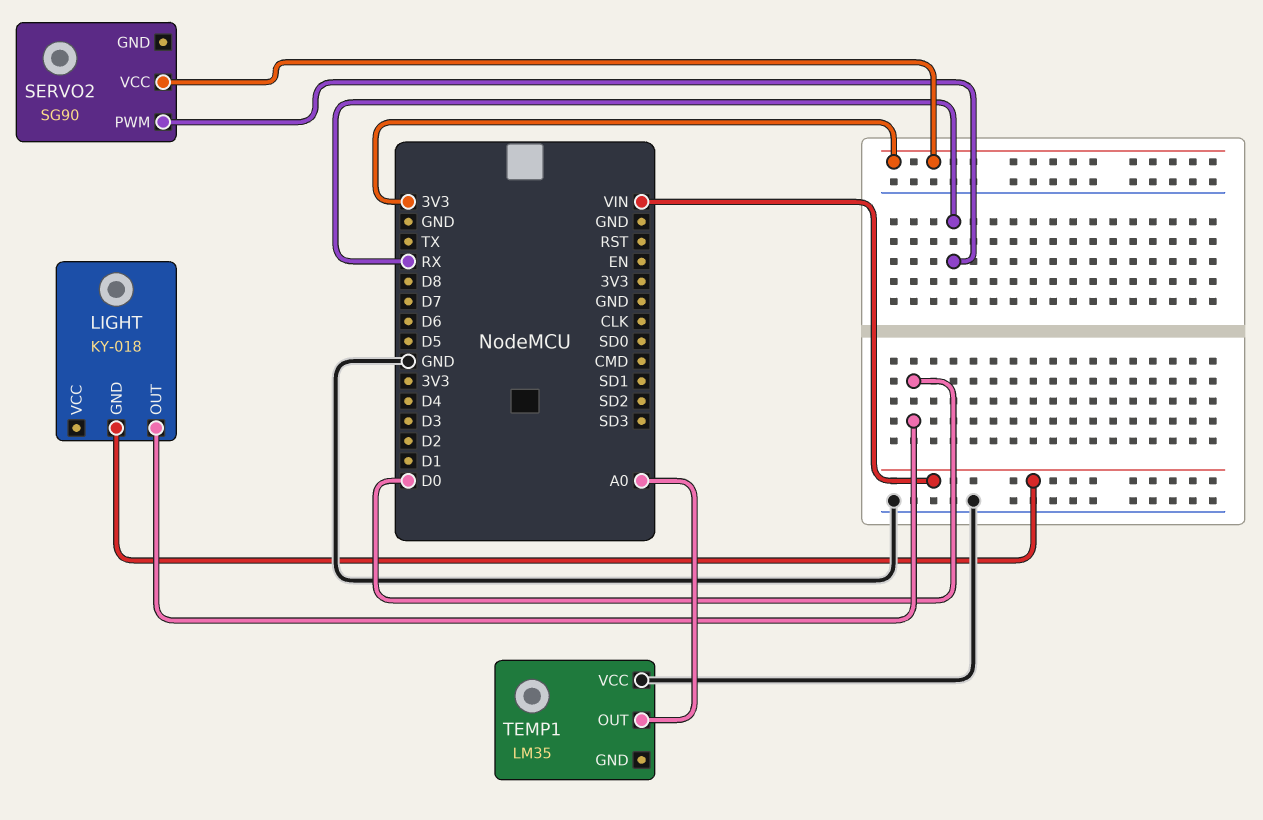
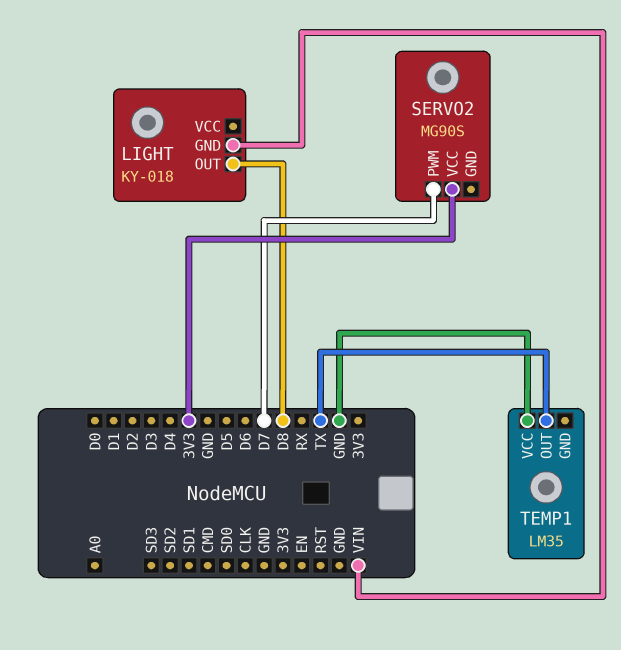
LIGHT pin OUT: D0 -> D8
SERVO2: SG90 -> MG90S
SERVO2 pin PWM: RX -> D7
TEMP1 pin OUT: A0 -> TX

